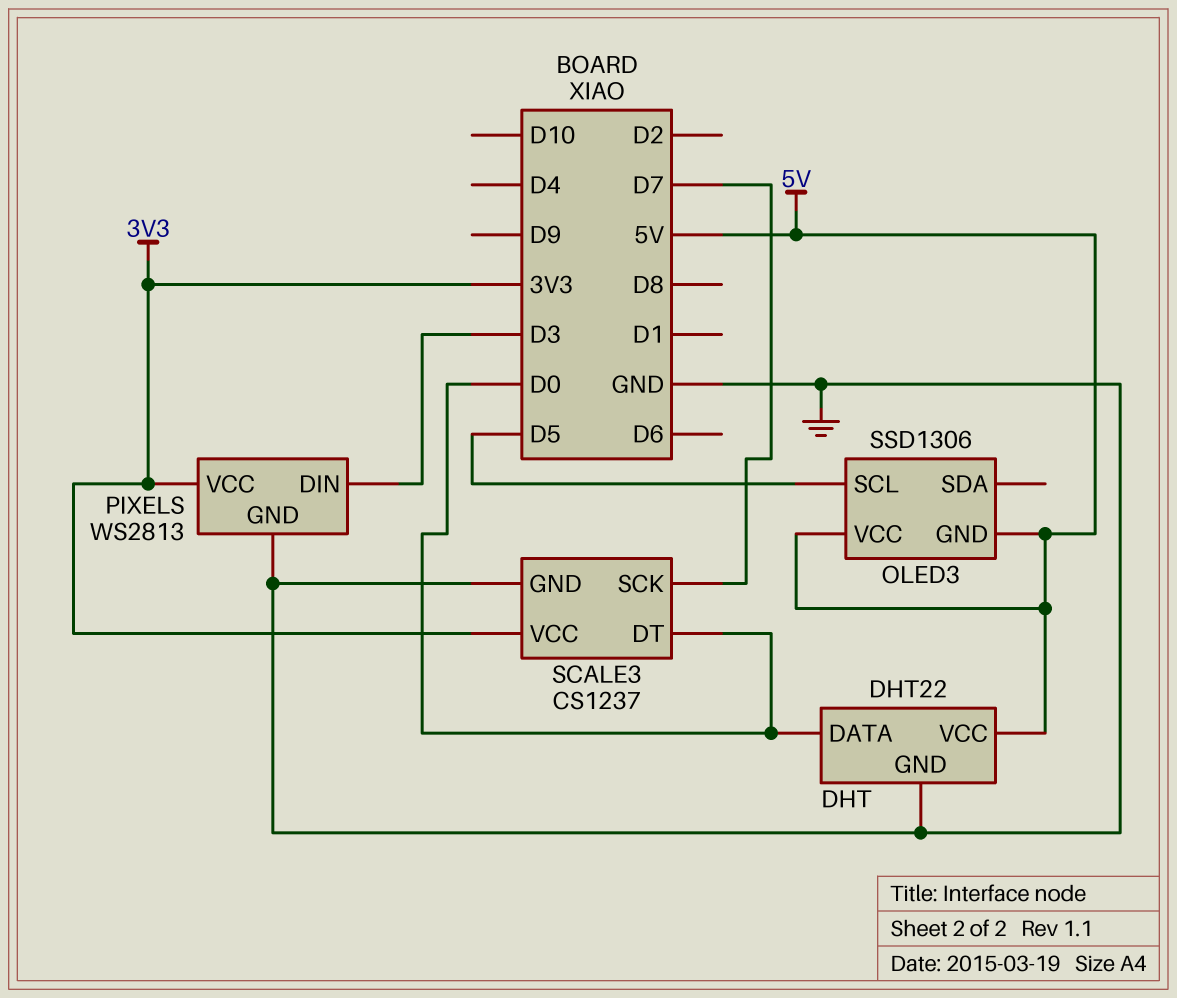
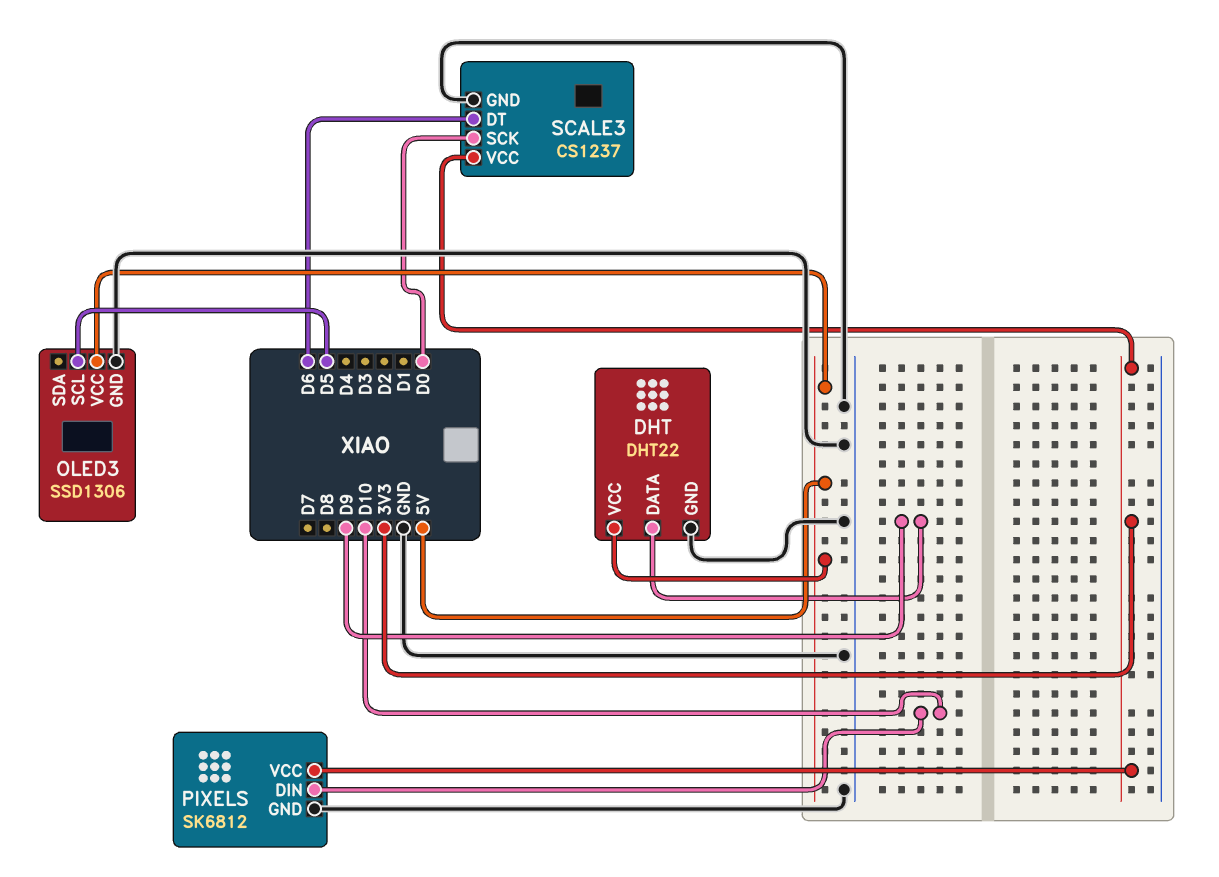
DHT pin DATA: D0 -> D9
OLED3 pin GND: 5V -> GND
PIXELS: WS2813 -> SK6812
PIXELS pin DIN: D3 -> D10
SCALE3 pin DT: D0 -> D6
SCALE3 pin SCK: D7 -> D0

